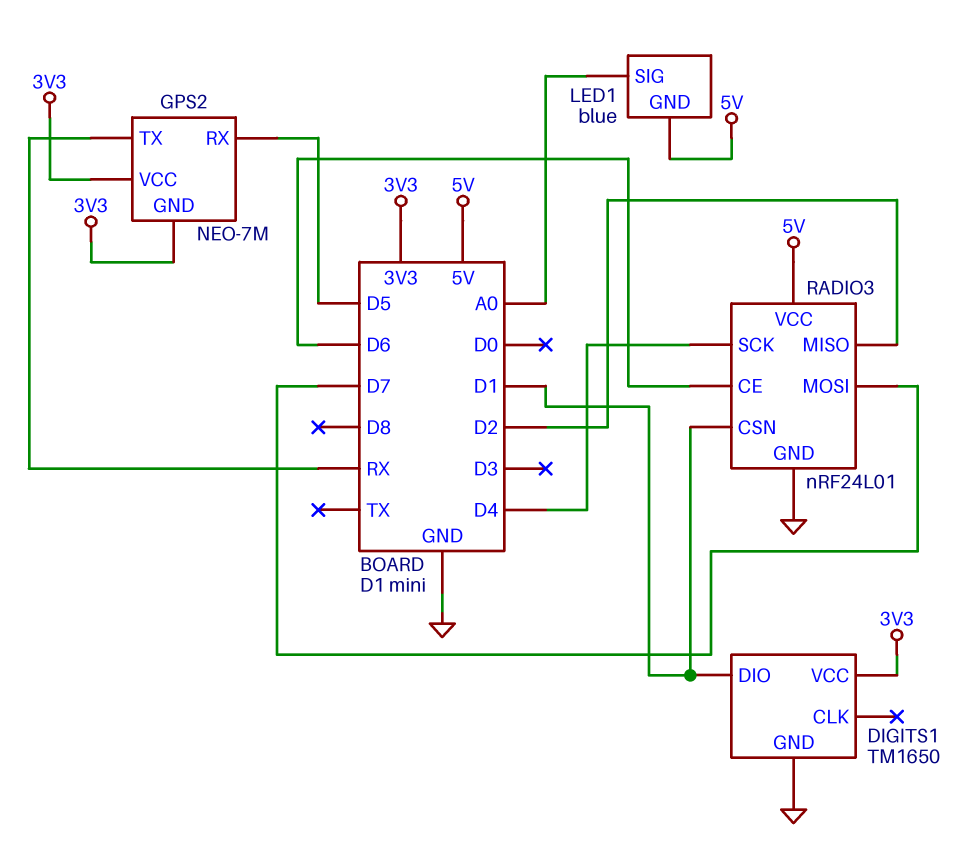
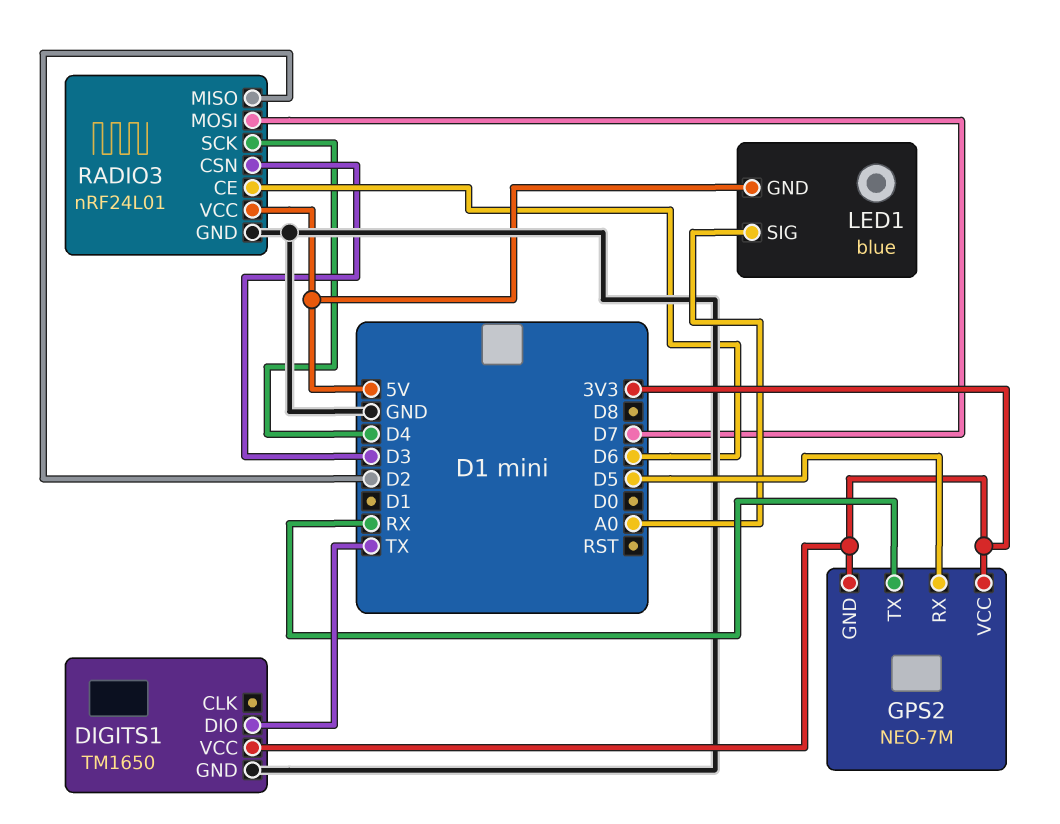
DIGITS1 pin DIO: D1 -> TX
RADIO3 pin CSN: D1 -> D3

